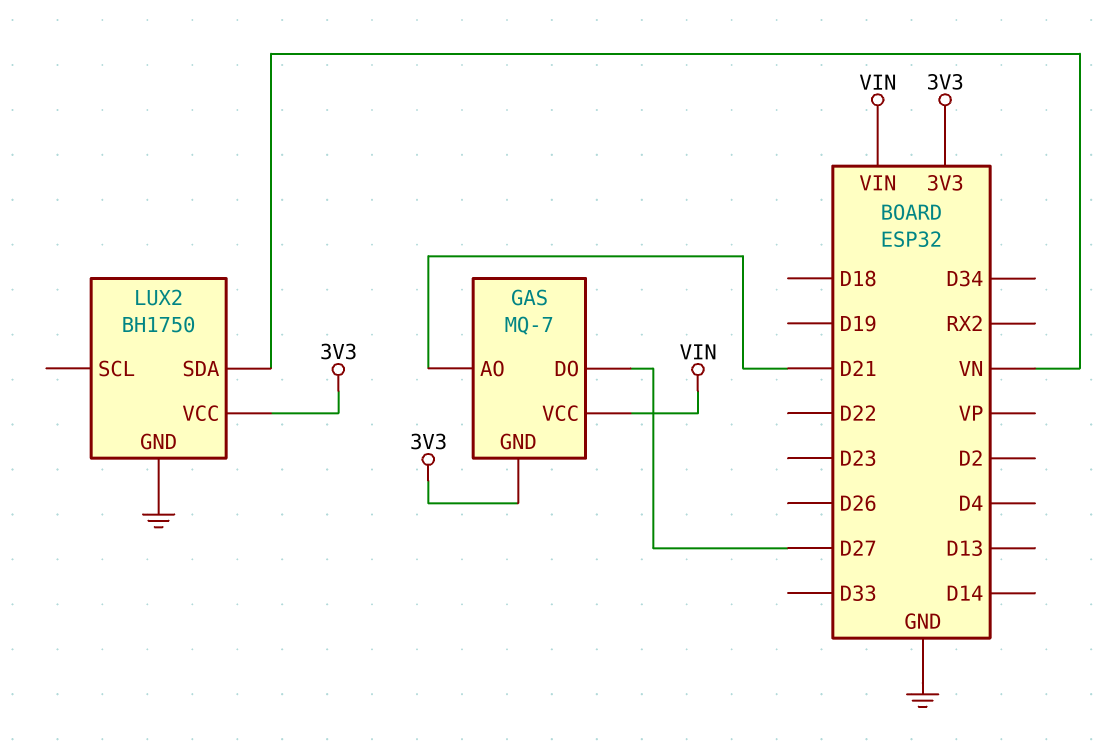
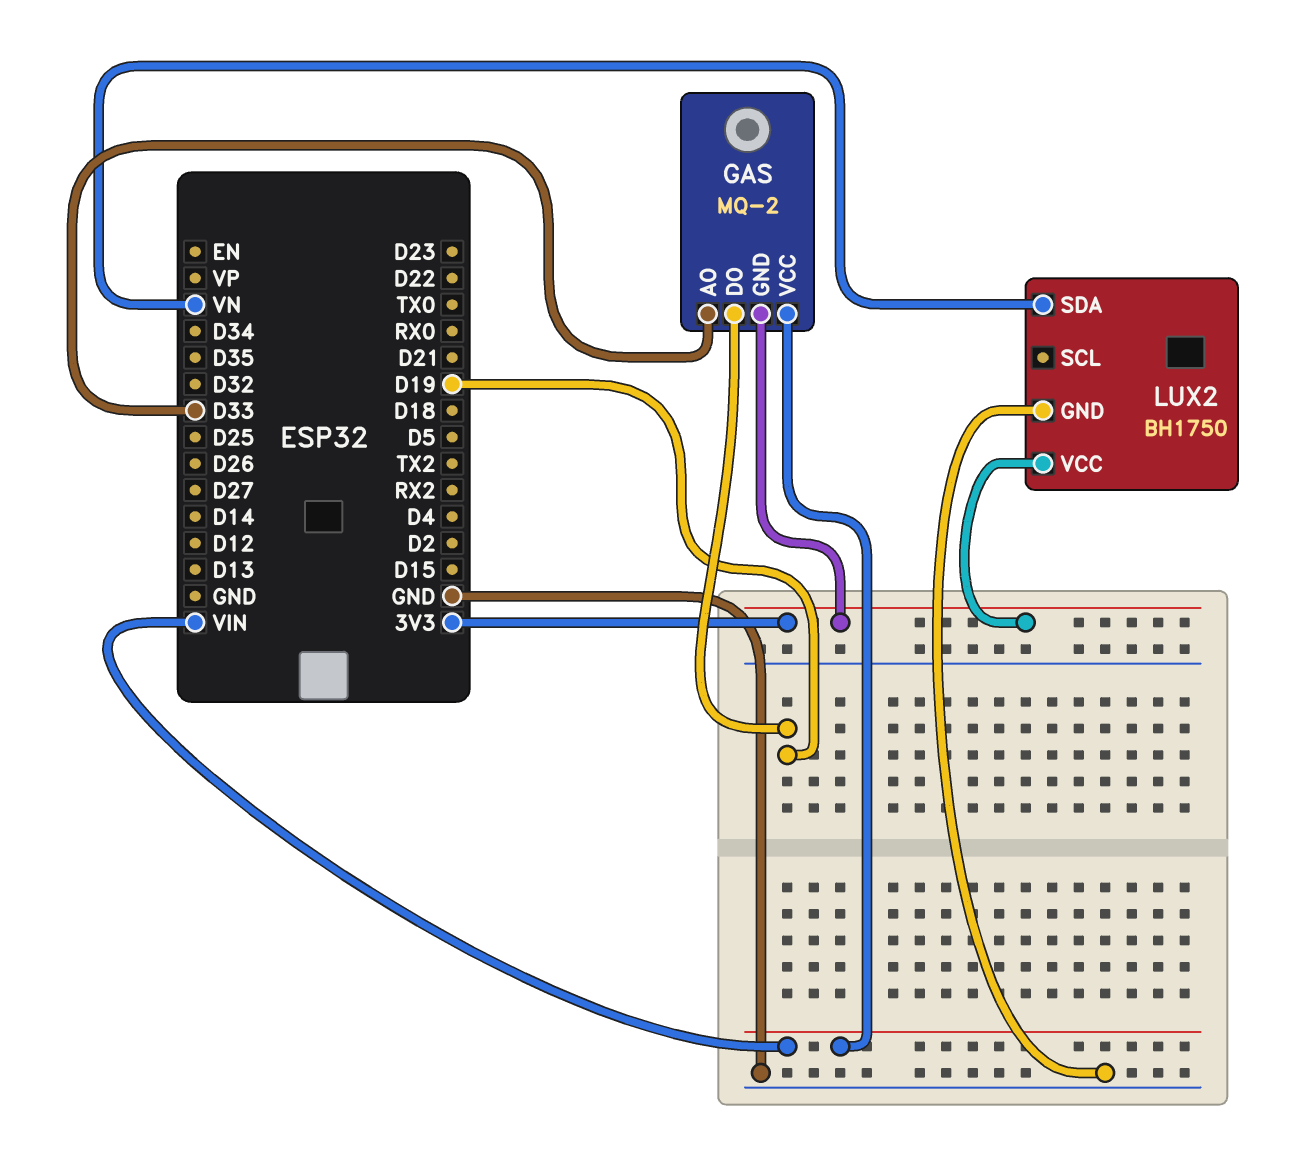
GAS: MQ-7 -> MQ-2
GAS pin AO: D21 -> D33
GAS pin DO: D27 -> D19

